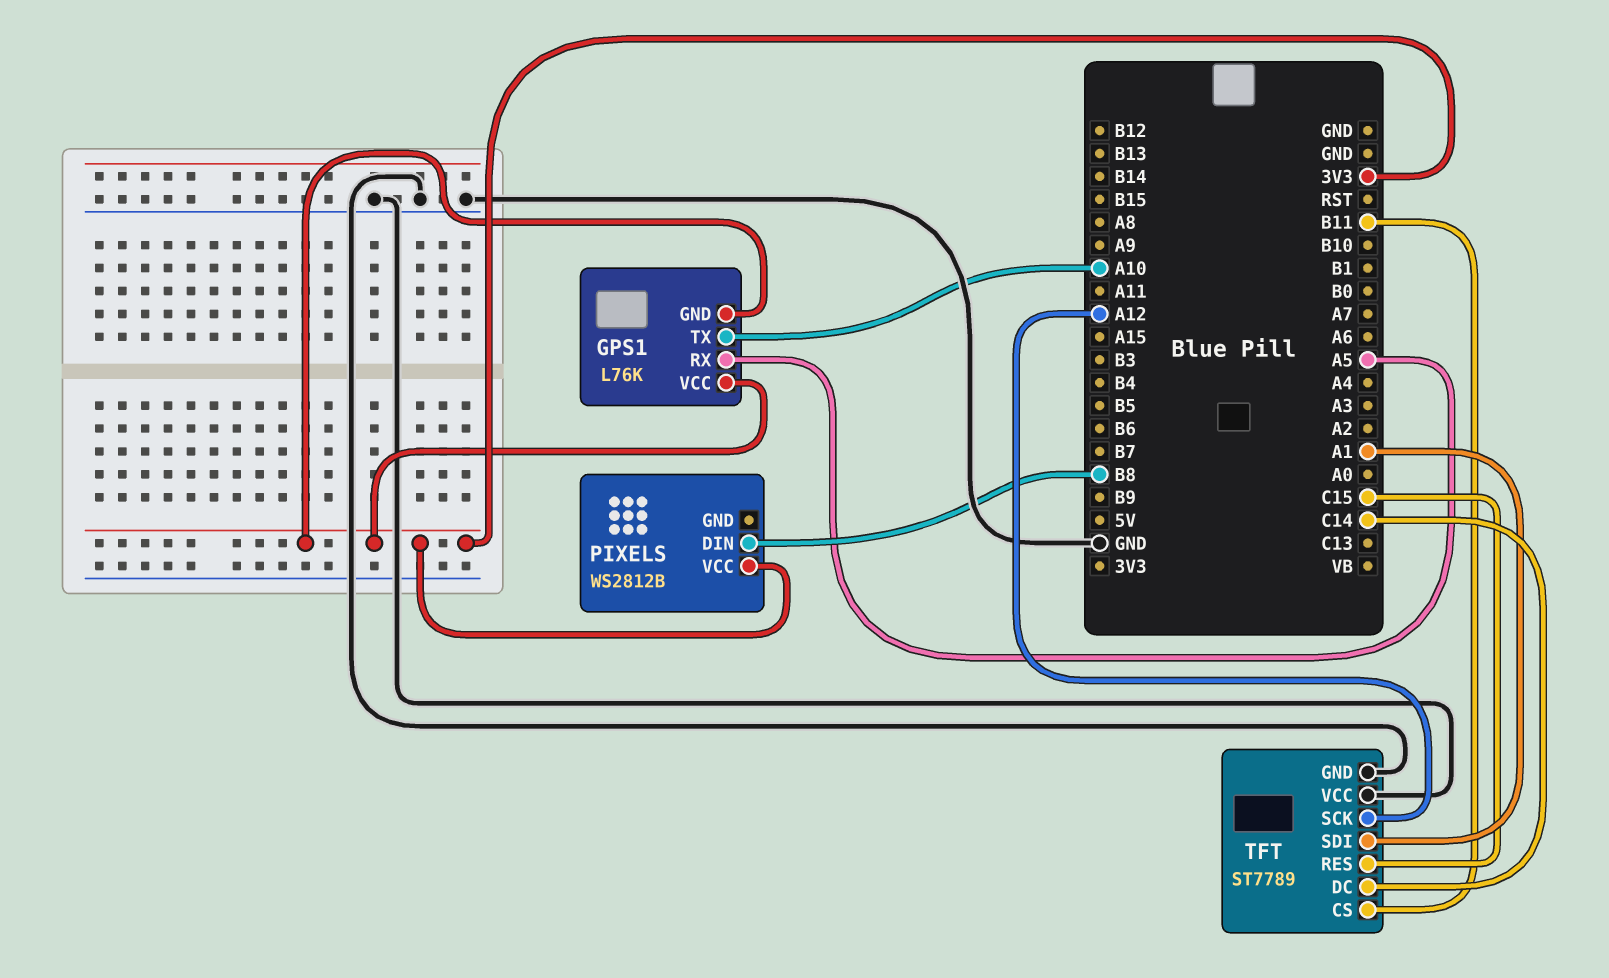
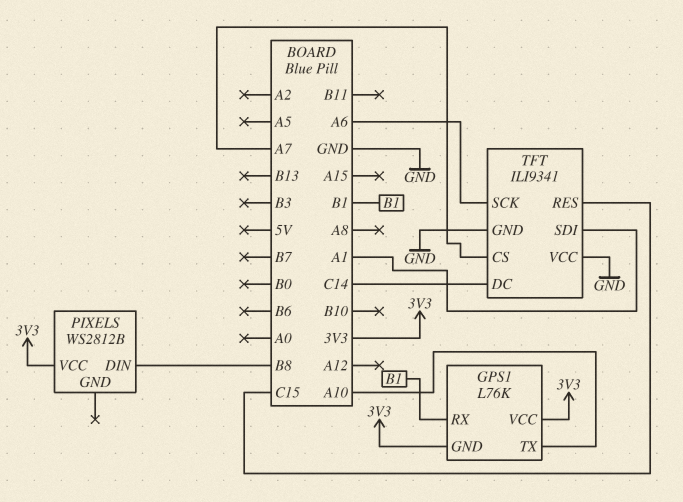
GPS1 pin RX: A5 -> B1
TFT: ST7789 -> ILI9341
TFT pin CS: B11 -> A7
TFT pin SCK: A12 -> A6

